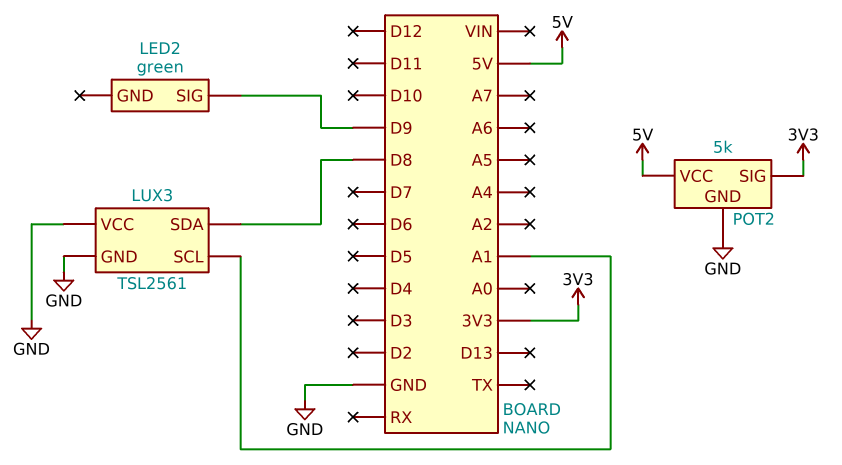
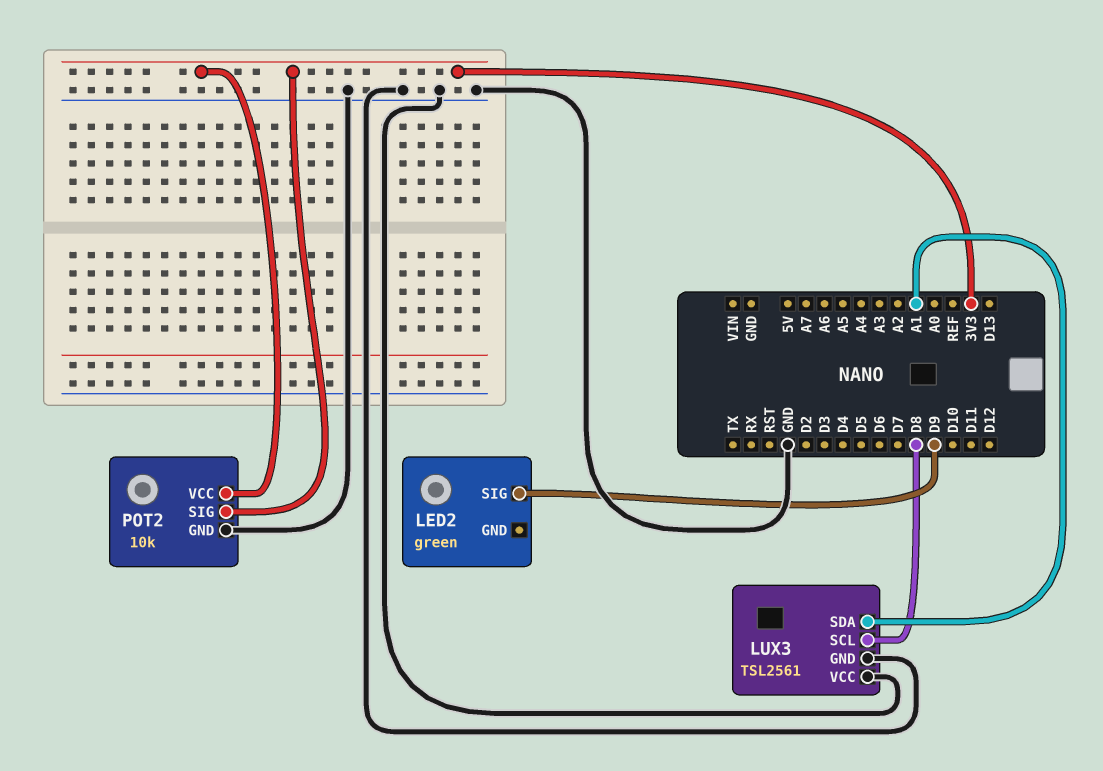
LUX3 pin SCL: A1 -> D8
LUX3 pin SDA: D8 -> A1
POT2: 5k -> 10k
POT2 pin VCC: 5V -> 3V3

